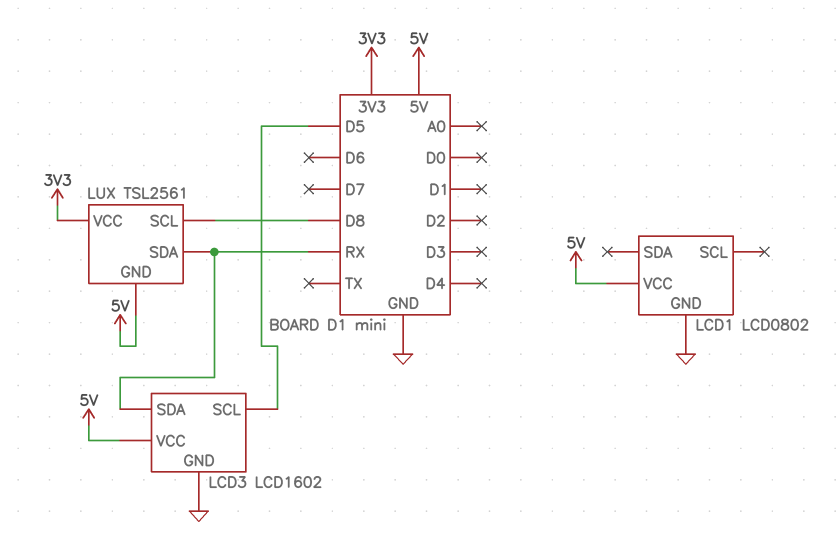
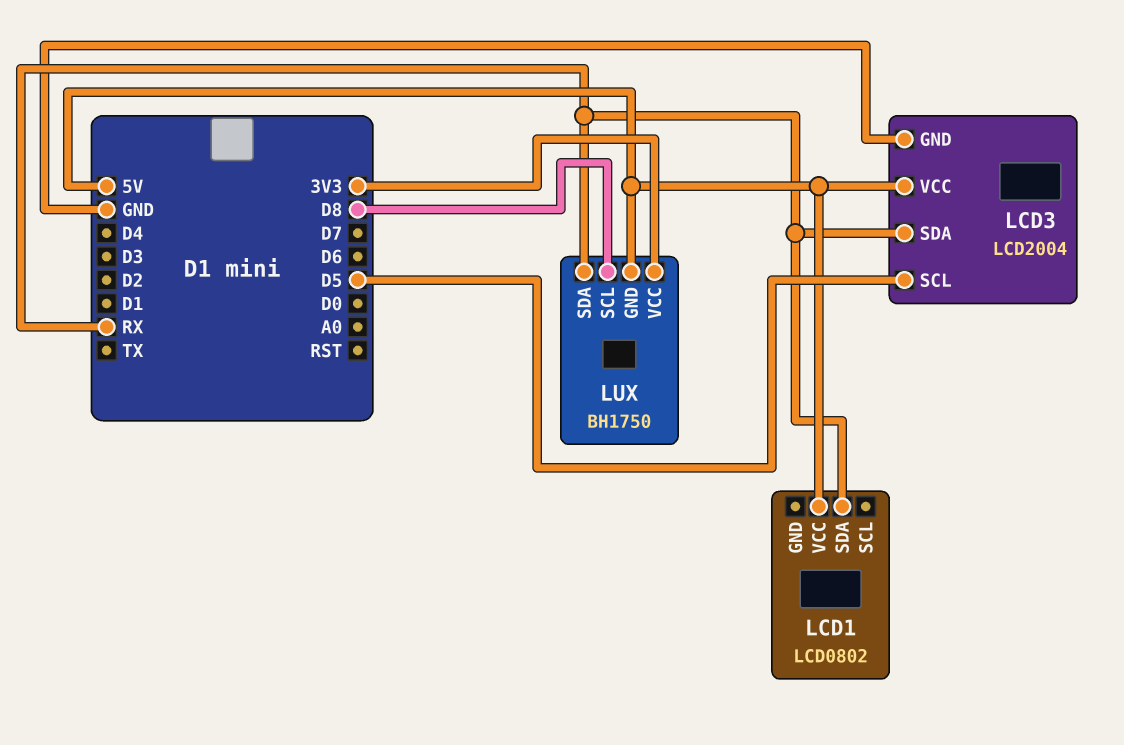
LCD1 pin GND: GND -> none
LCD1 pin SDA: none -> RX
LCD3: LCD1602 -> LCD2004
LUX: TSL2561 -> BH1750

